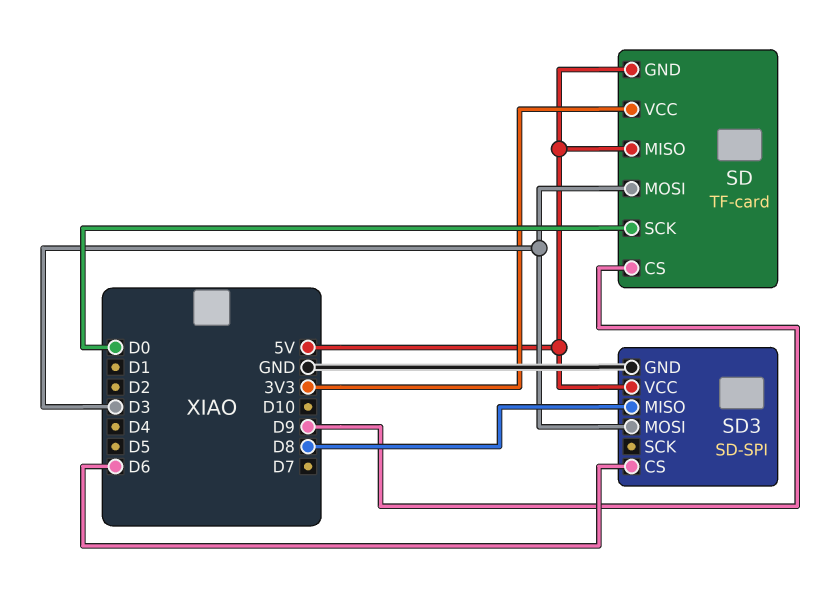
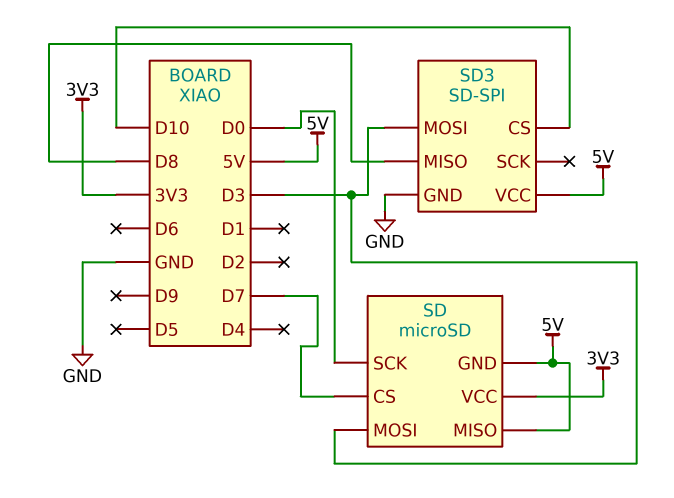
SD: TF-card -> microSD
SD pin CS: D9 -> D7
SD3 pin CS: D6 -> D10

